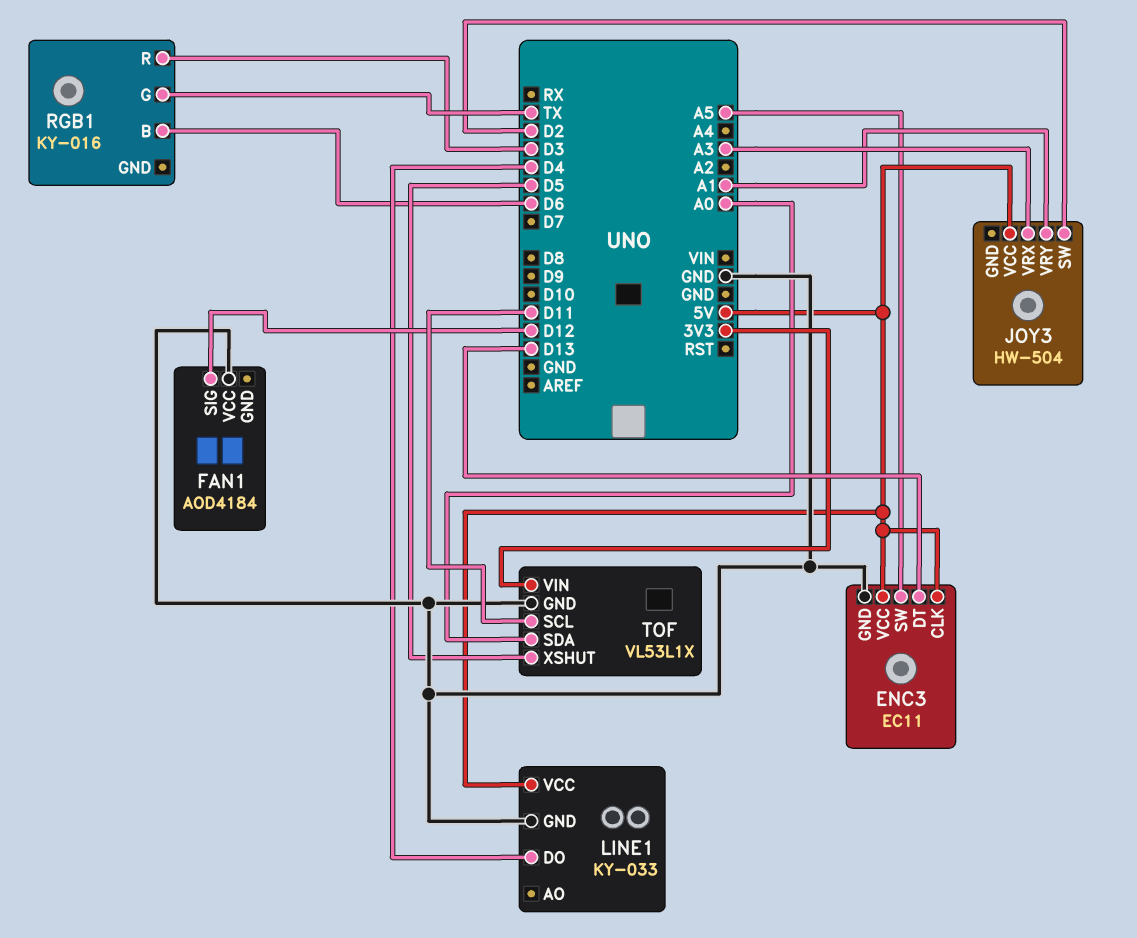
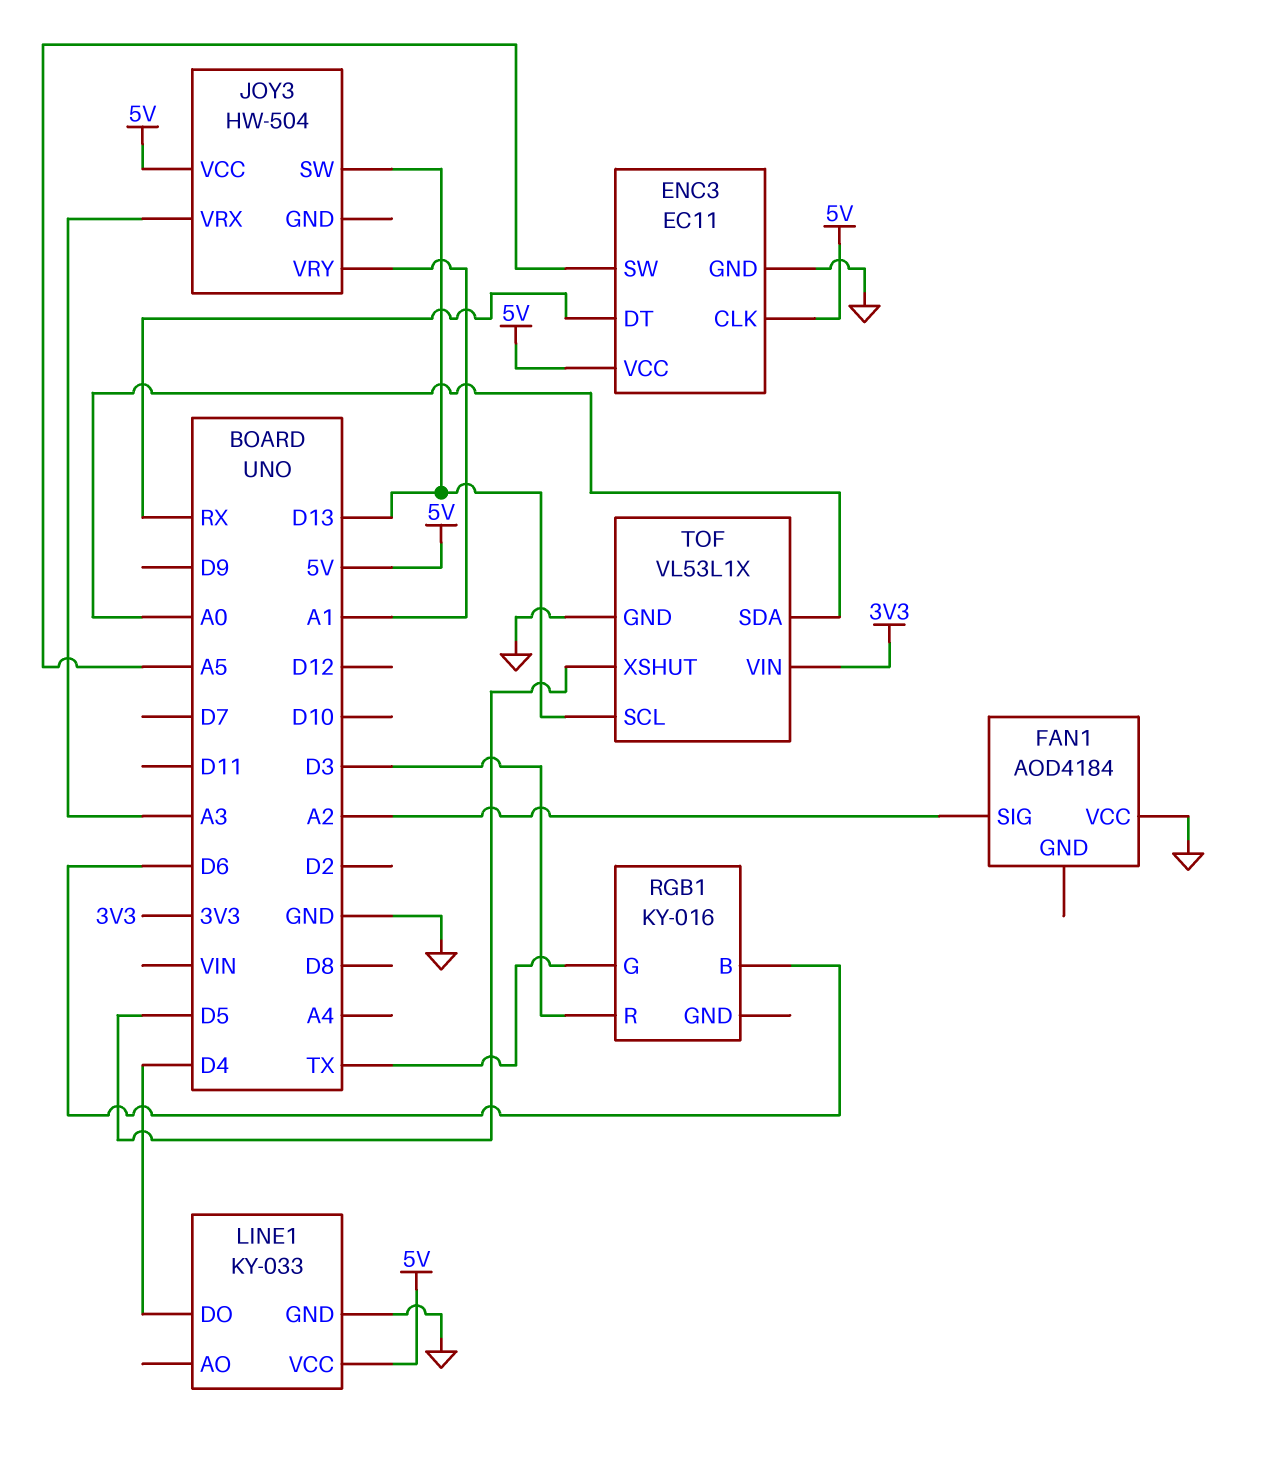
ENC3 pin DT: D13 -> RX
FAN1 pin SIG: D12 -> A2
JOY3 pin SW: D2 -> D13
TOF pin SCL: D11 -> D13

